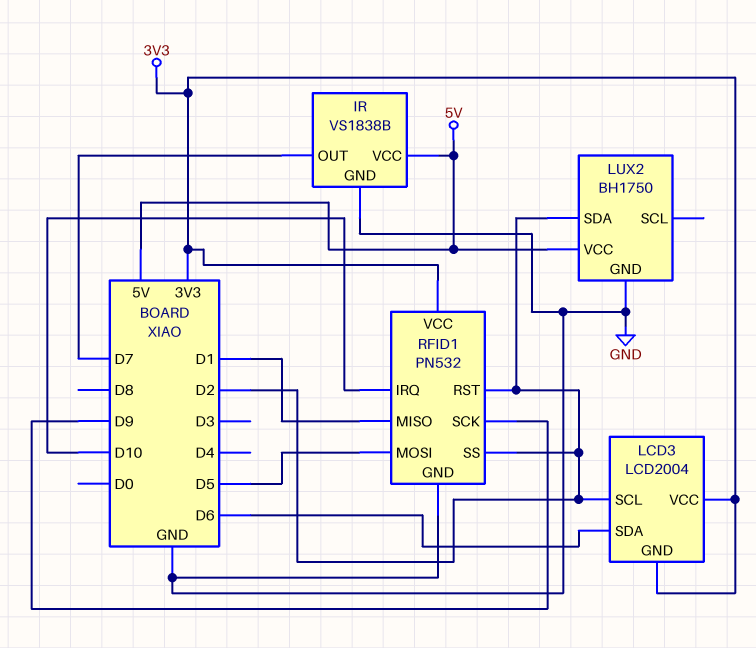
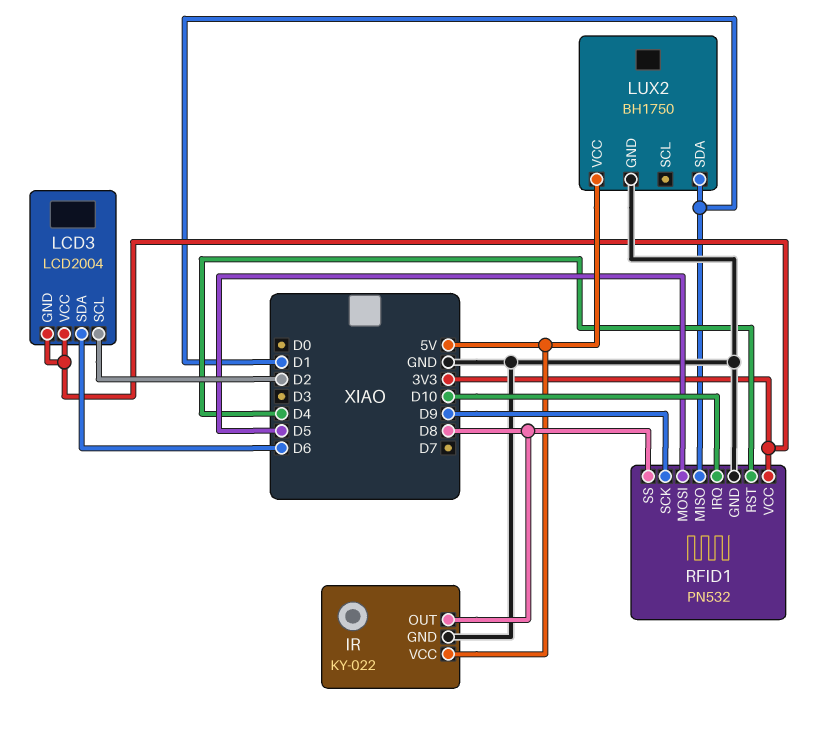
IR: VS1838B -> KY-022
IR pin OUT: D7 -> D8
LUX2 pin SDA: D2 -> D1
RFID1 pin RST: D2 -> D4
RFID1 pin SS: D2 -> D8

